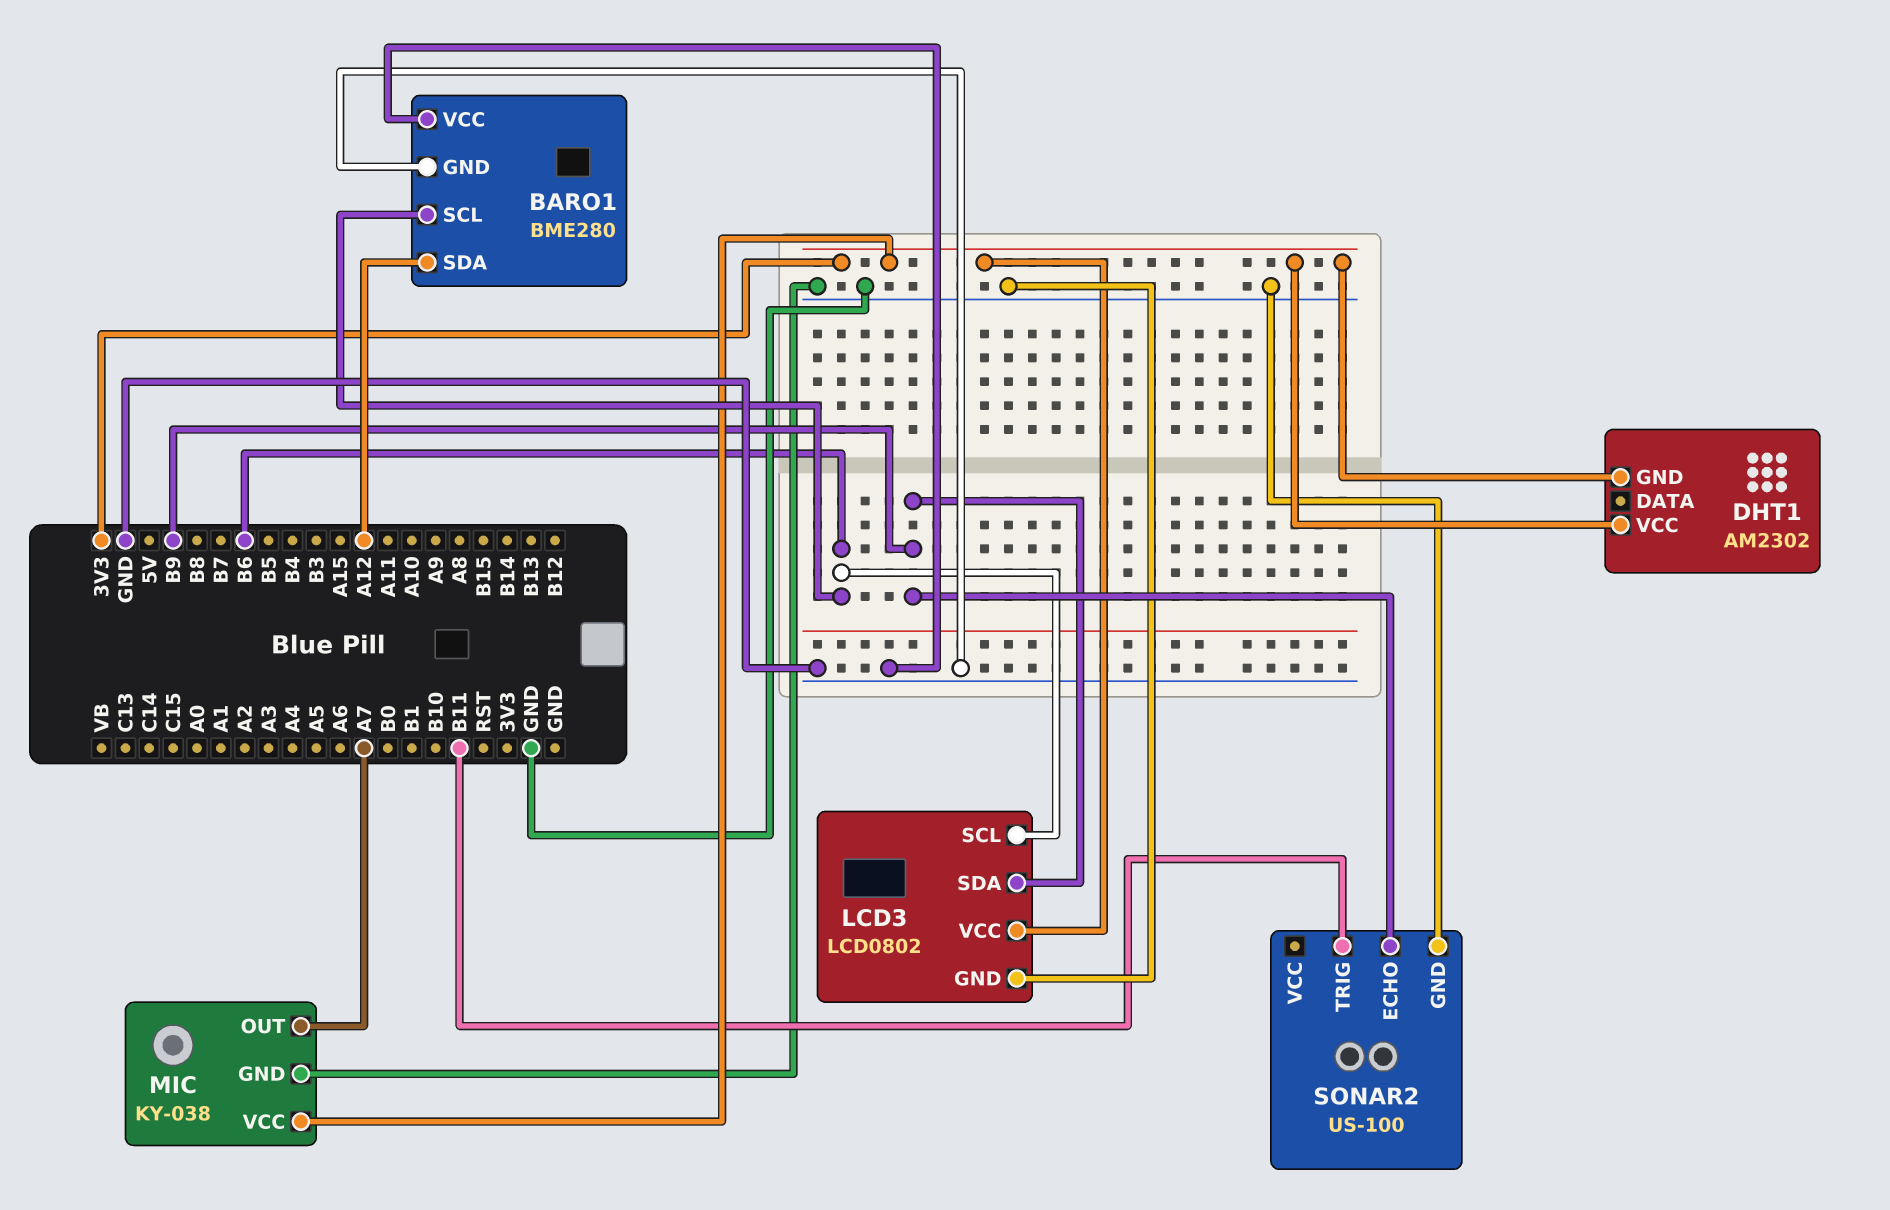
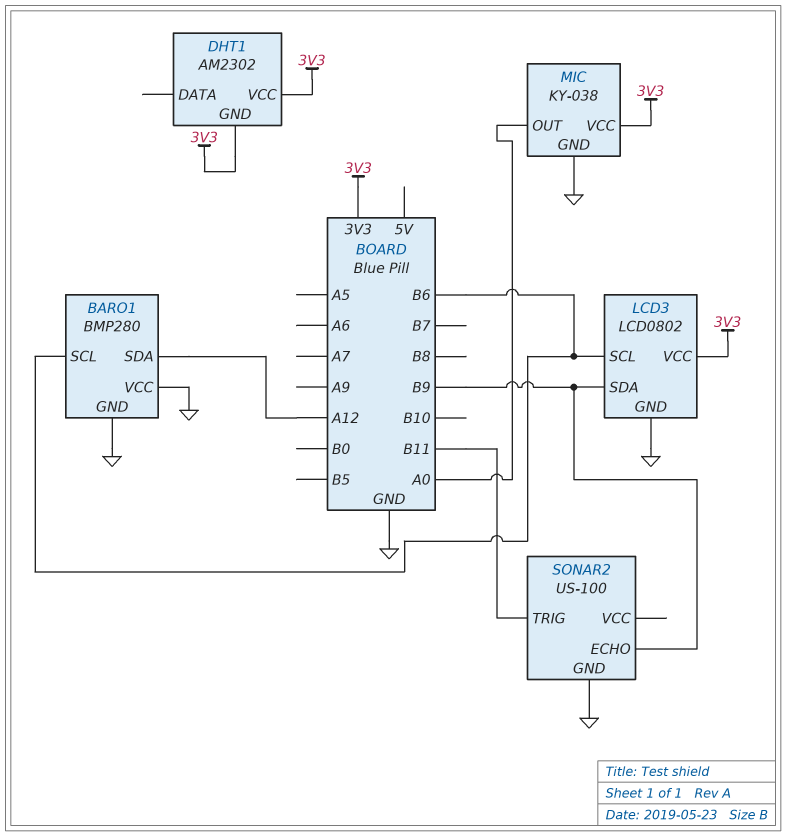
BARO1: BME280 -> BMP280
MIC pin OUT: A7 -> A0

